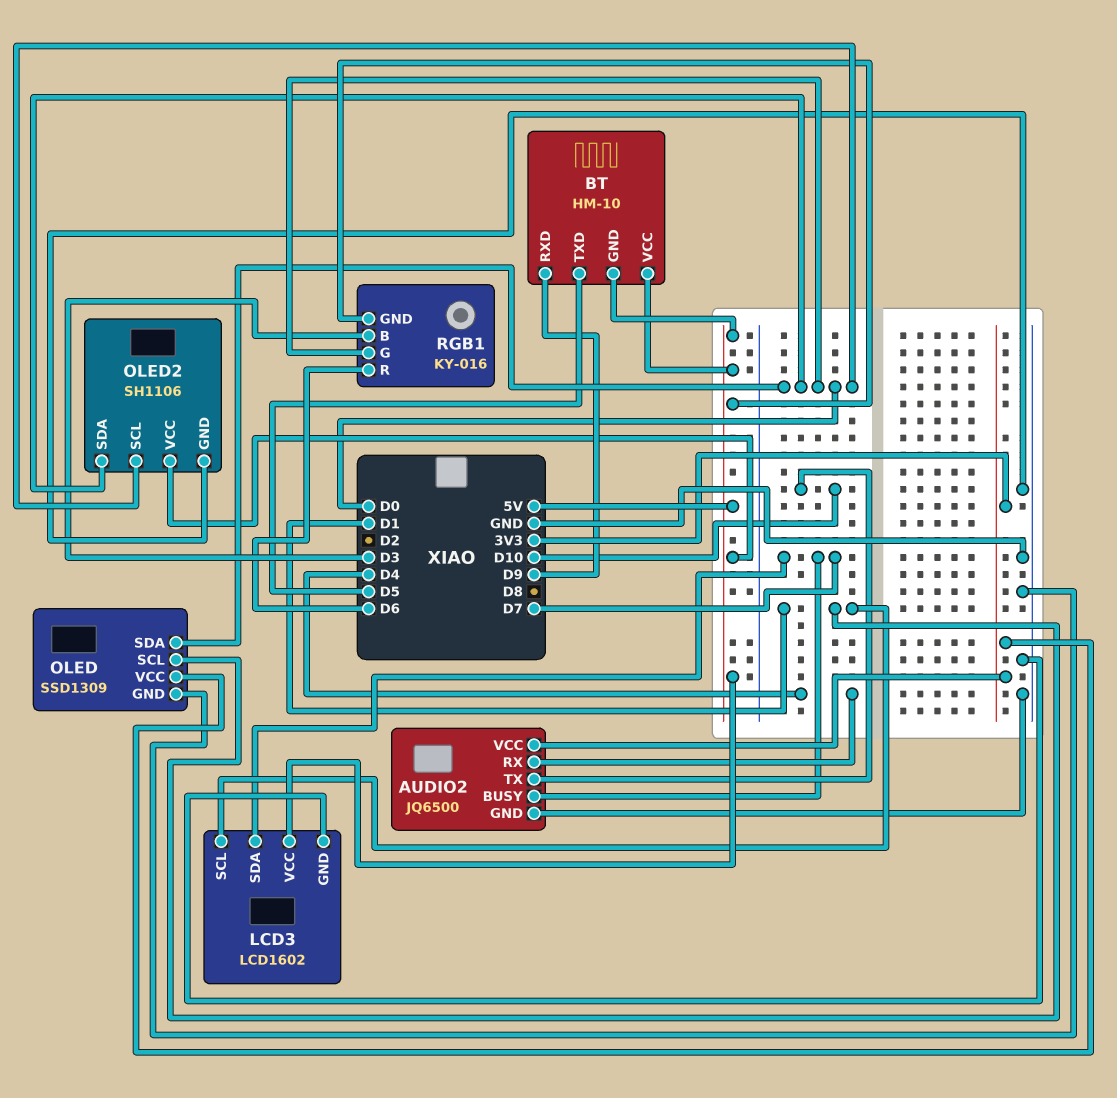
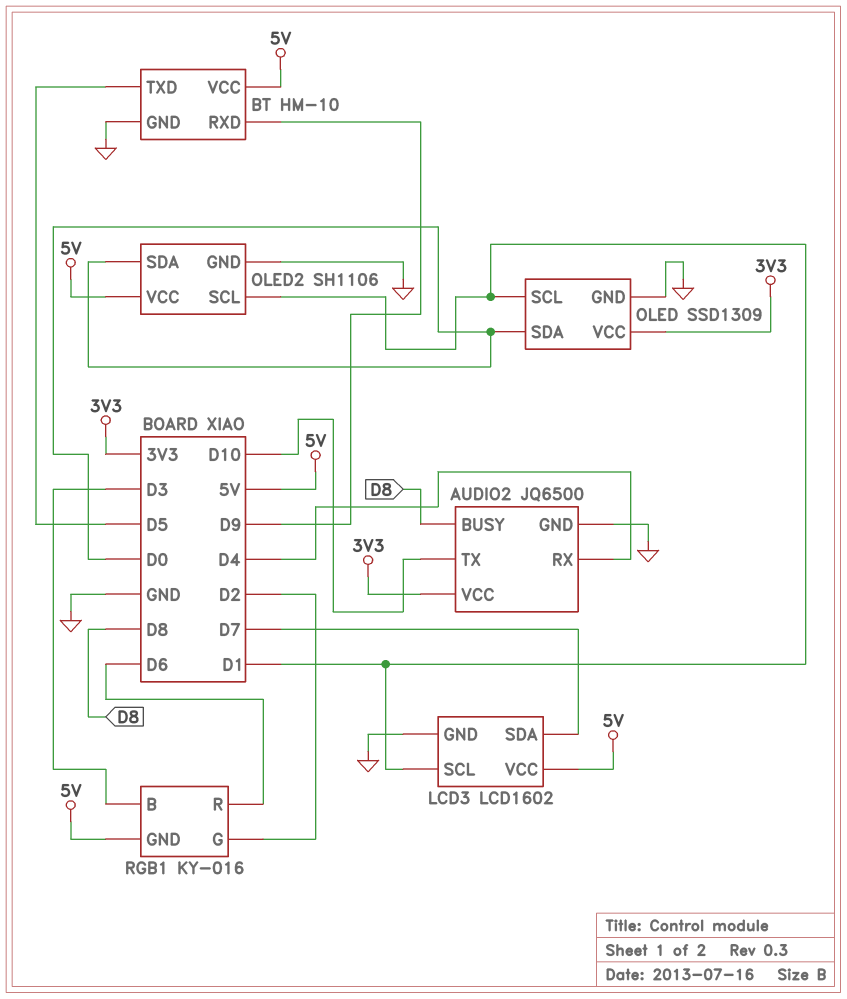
AUDIO2 pin BUSY: D7 -> D8
BT pin GND: 5V -> GND
OLED2 pin SCL: D0 -> D1
RGB1 pin G: D0 -> D2

